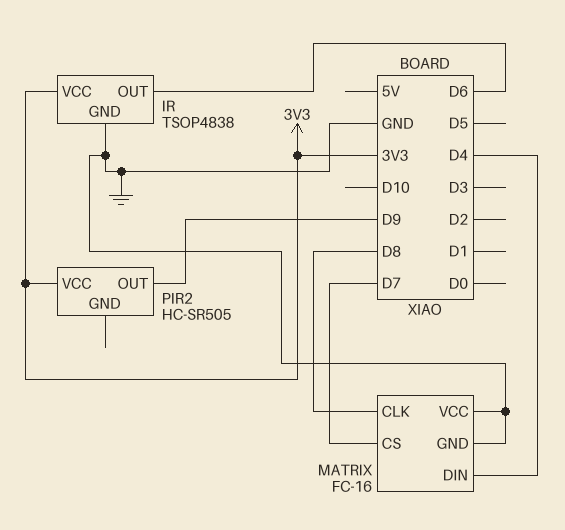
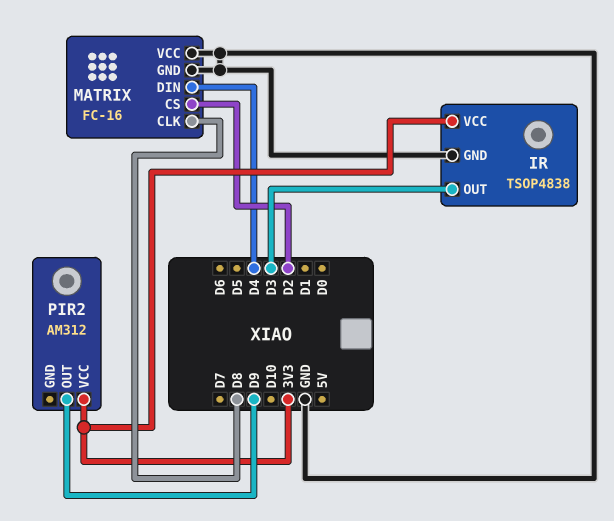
IR pin OUT: D6 -> D3
MATRIX pin CS: D7 -> D2
PIR2: HC-SR505 -> AM312

